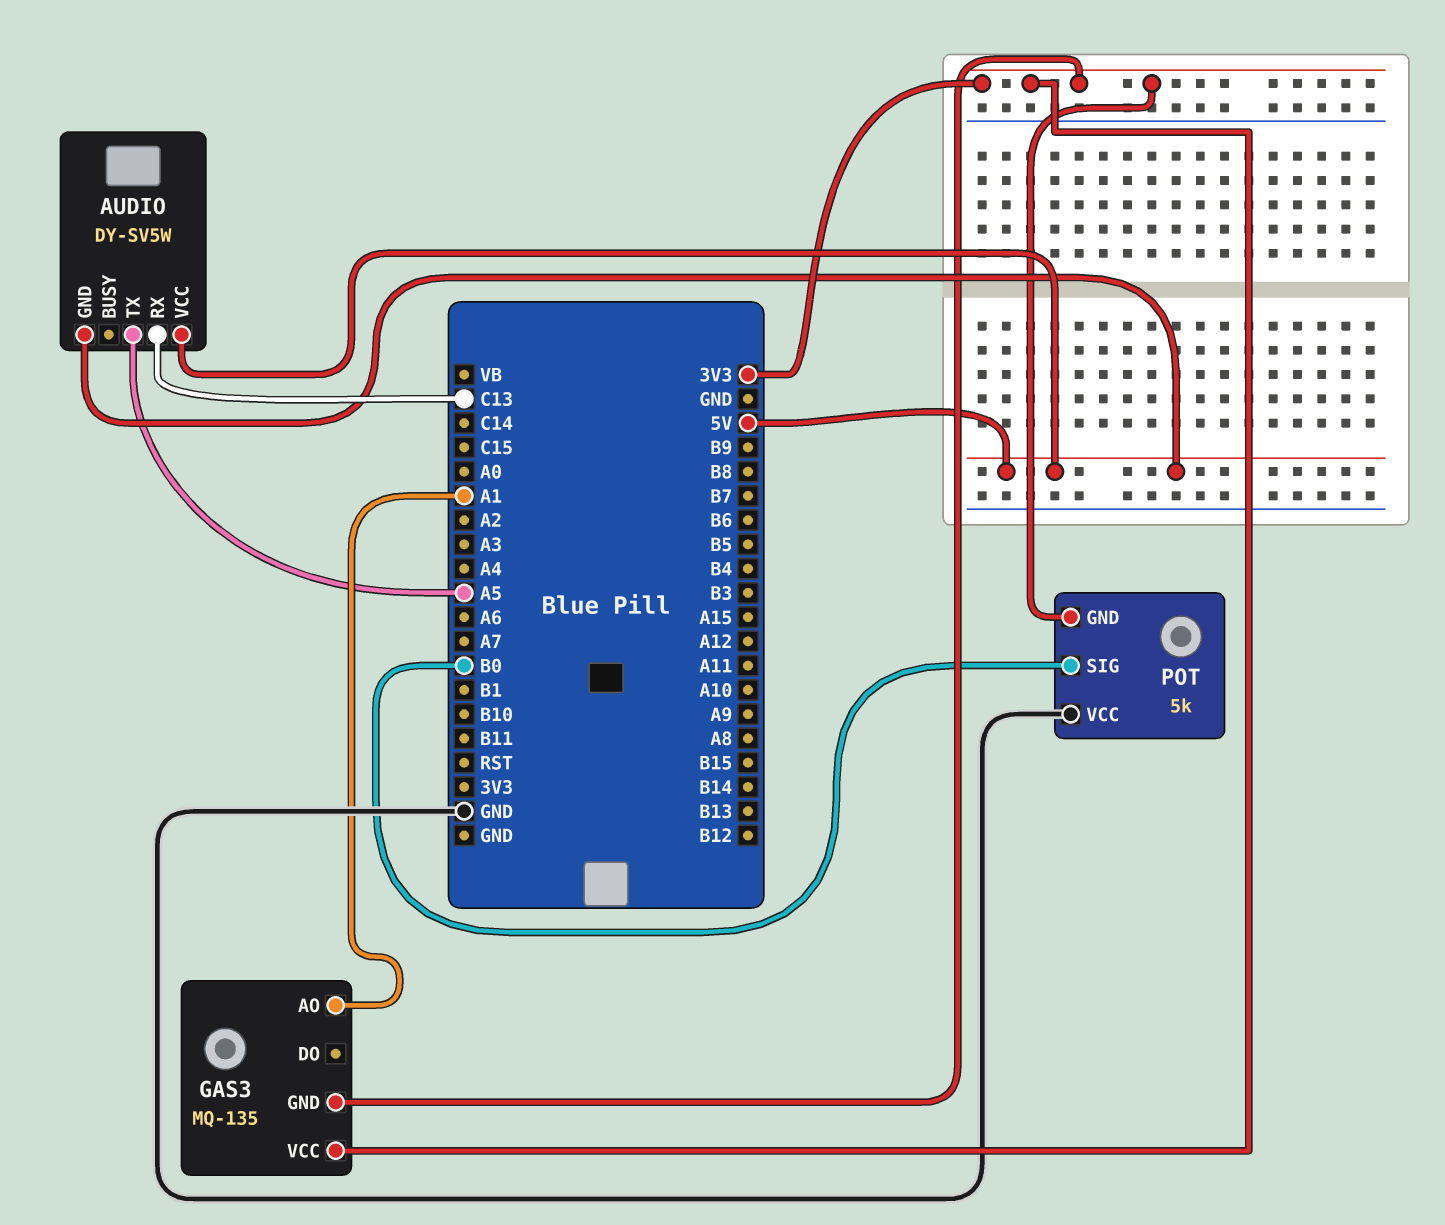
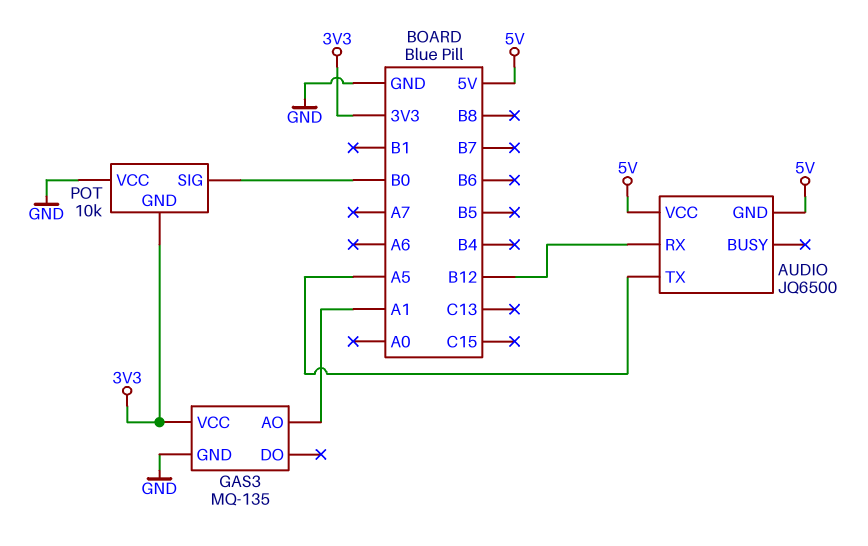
AUDIO: DY-SV5W -> JQ6500
AUDIO pin RX: C13 -> B12
GAS3 pin GND: 3V3 -> GND
POT: 5k -> 10k

